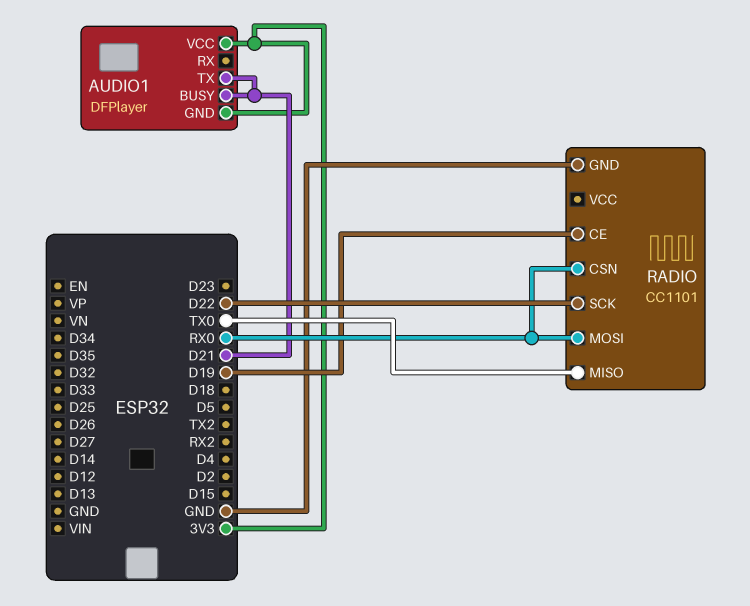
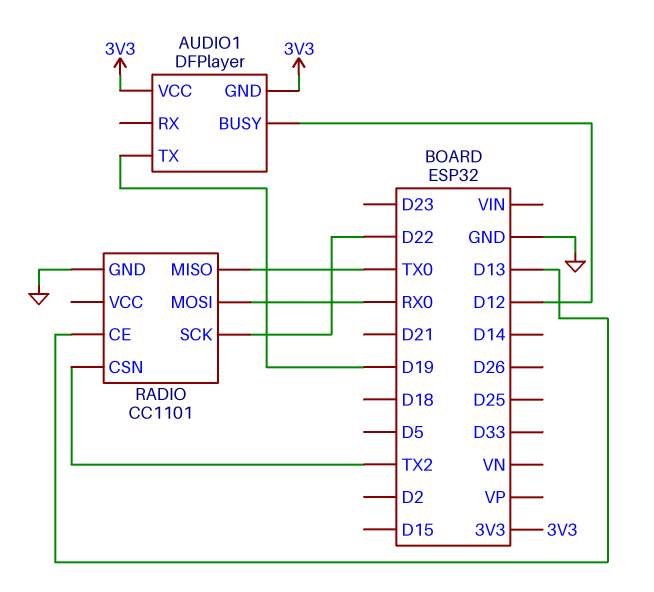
AUDIO1 pin BUSY: D21 -> D12
AUDIO1 pin TX: D21 -> D19
RADIO pin CE: D19 -> D13
RADIO pin CSN: RX0 -> TX2

